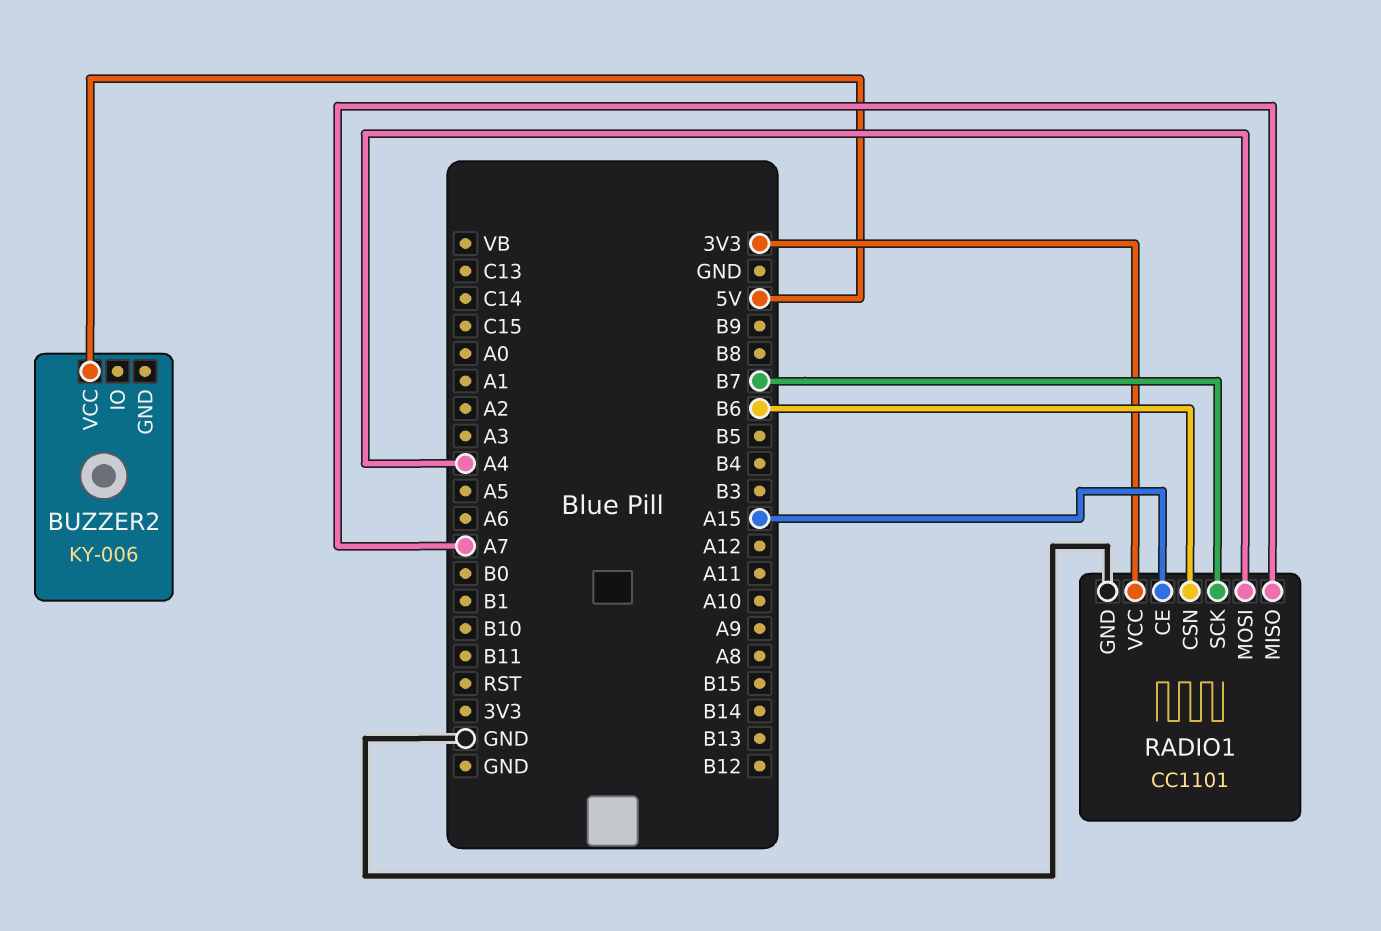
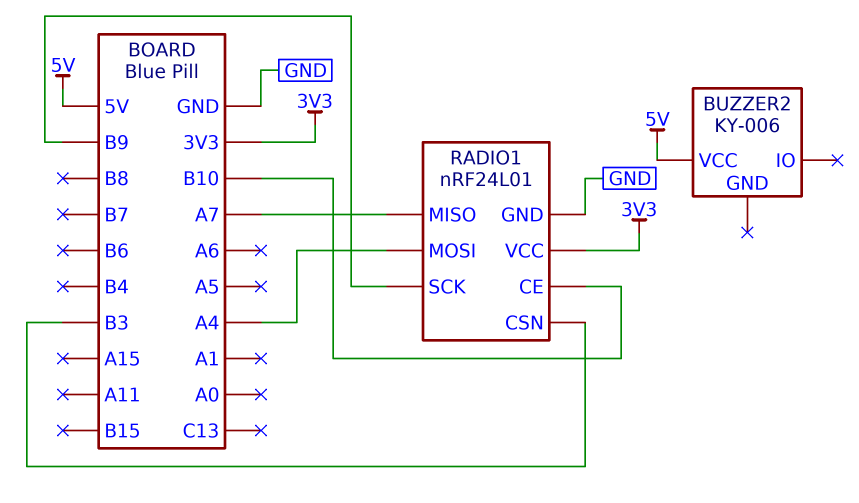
RADIO1: CC1101 -> nRF24L01
RADIO1 pin CE: A15 -> B10
RADIO1 pin CSN: B6 -> B3
RADIO1 pin SCK: B7 -> B9

